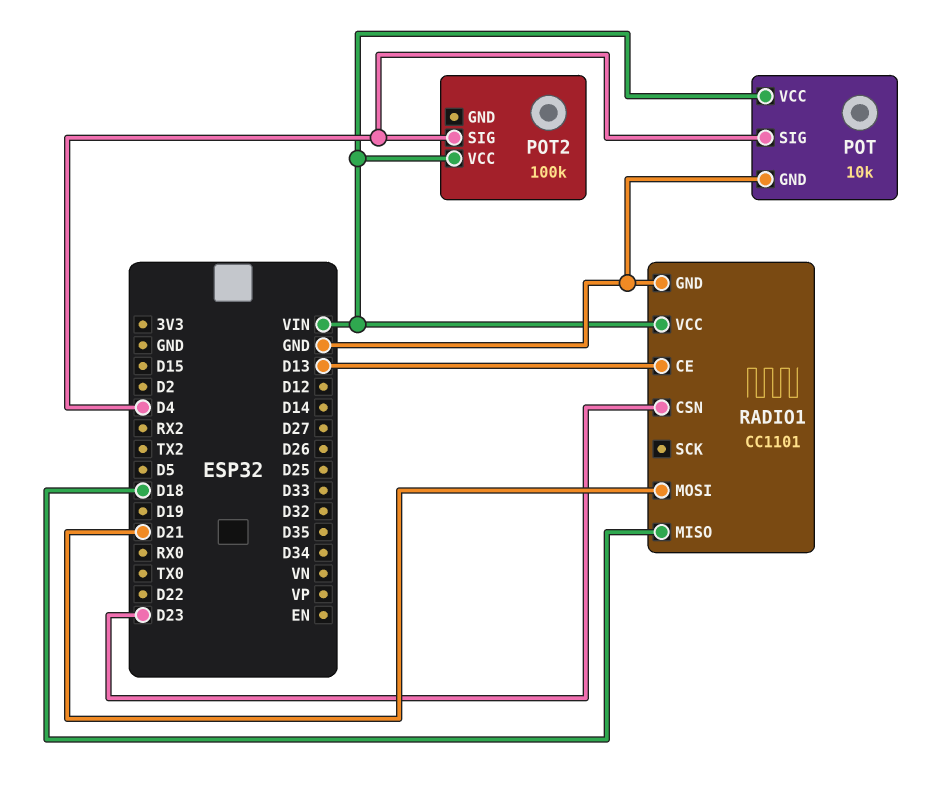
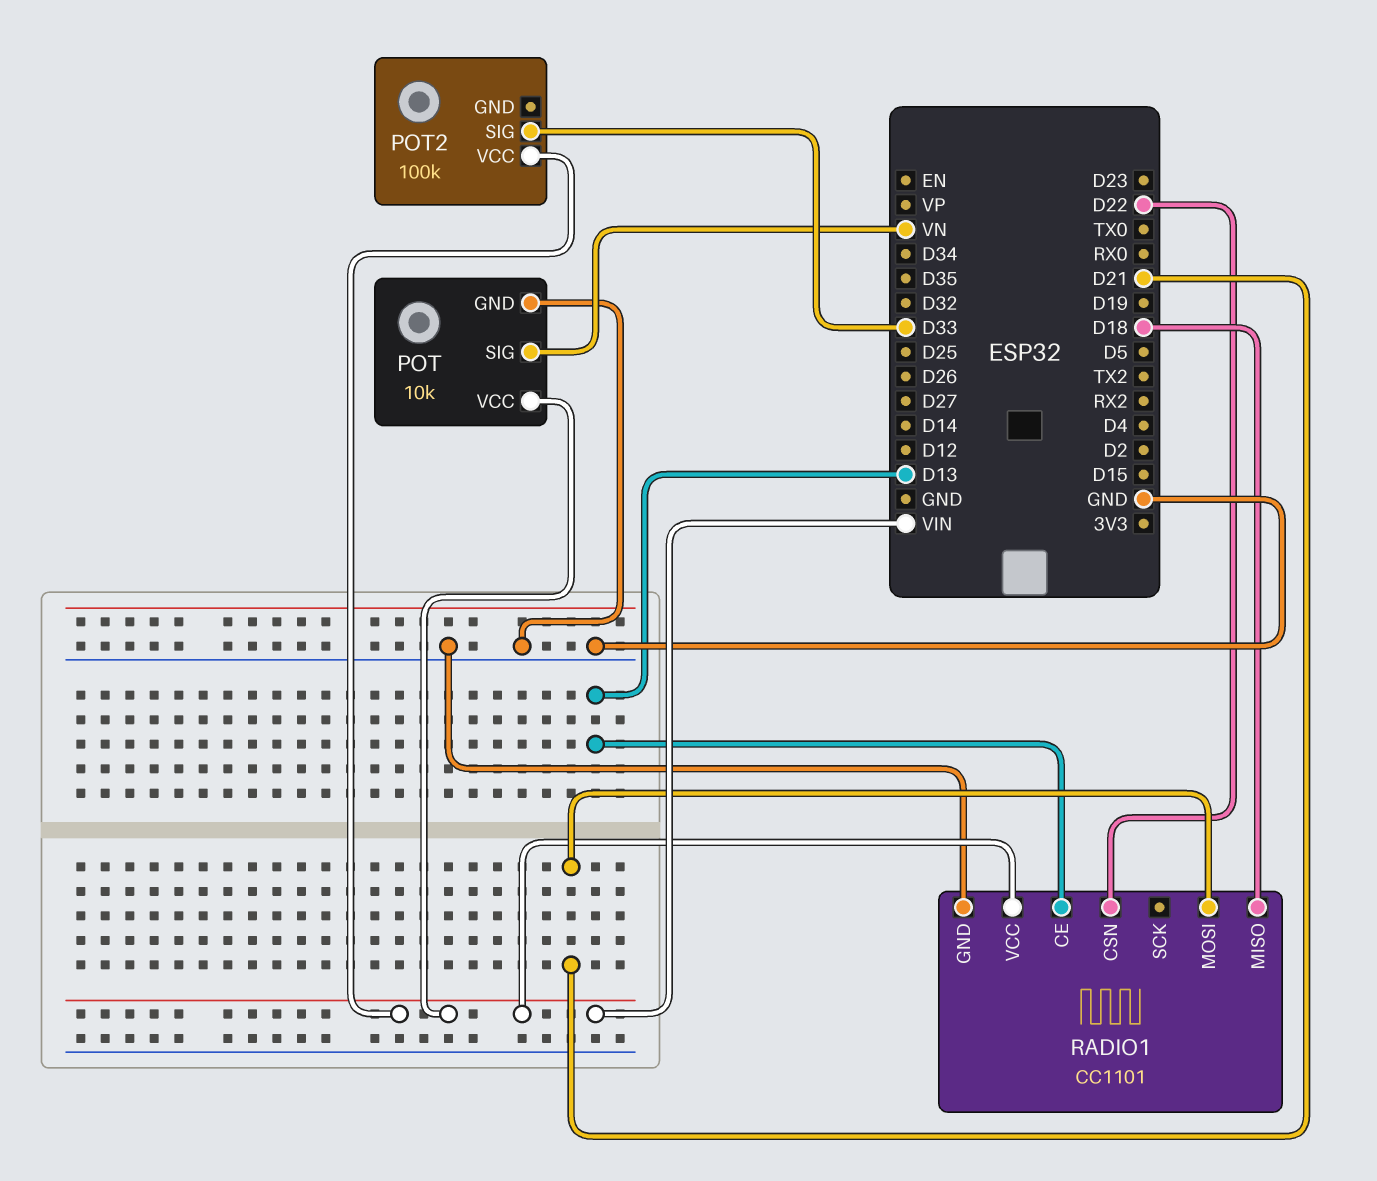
POT pin SIG: D4 -> VN
POT2 pin SIG: D4 -> D33
RADIO1 pin CSN: D23 -> D22

